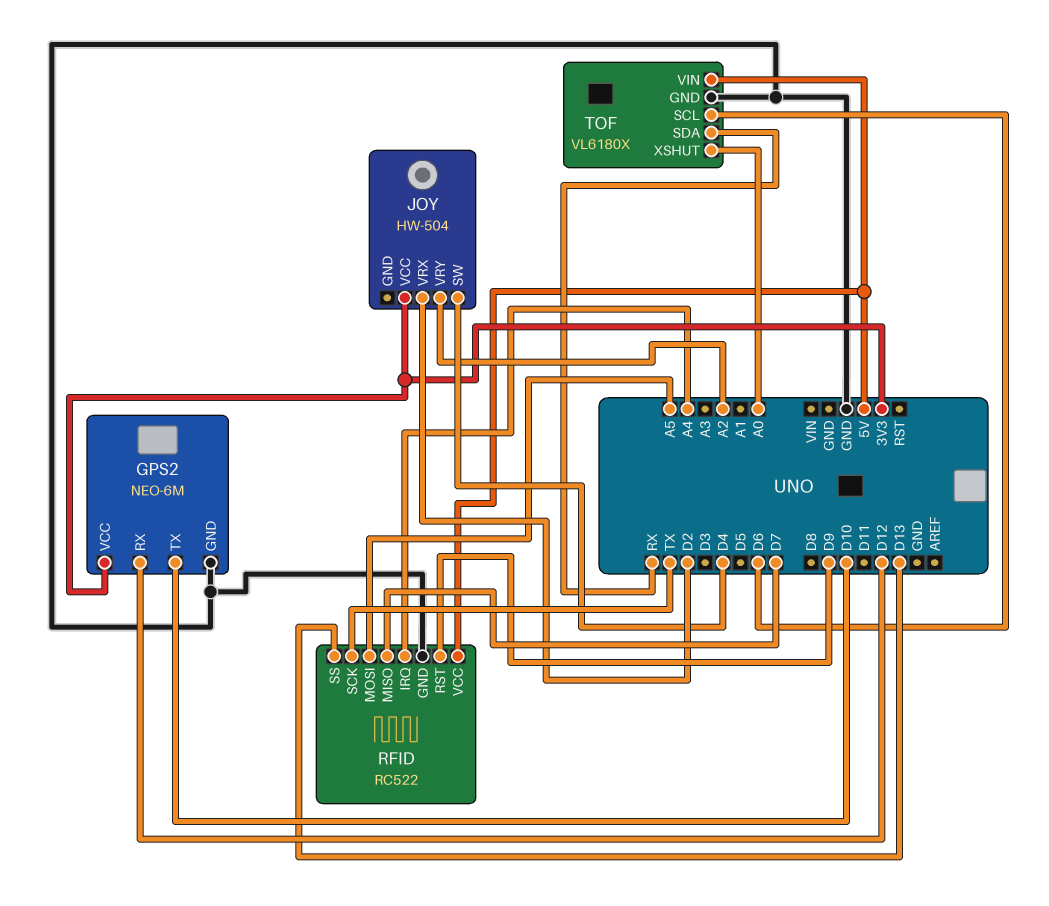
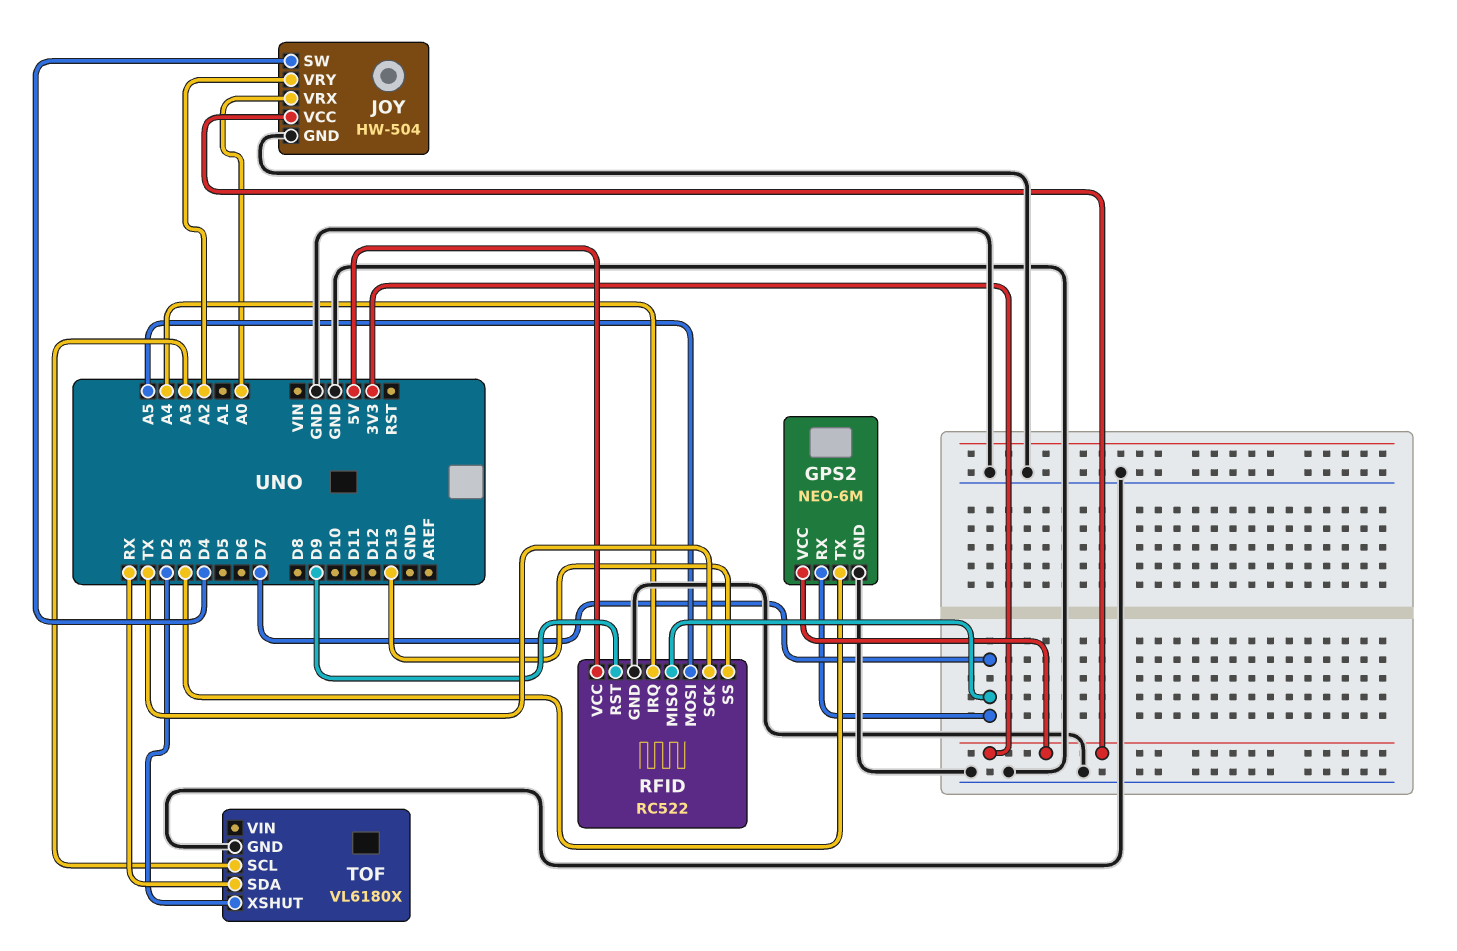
GPS2 pin RX: D12 -> D7
GPS2 pin TX: D10 -> D3
JOY pin GND: none -> GND
JOY pin VRX: D2 -> A0
TOF pin SCL: D6 -> A3
TOF pin VIN: 5V -> none
TOF pin XSHUT: A0 -> D2

